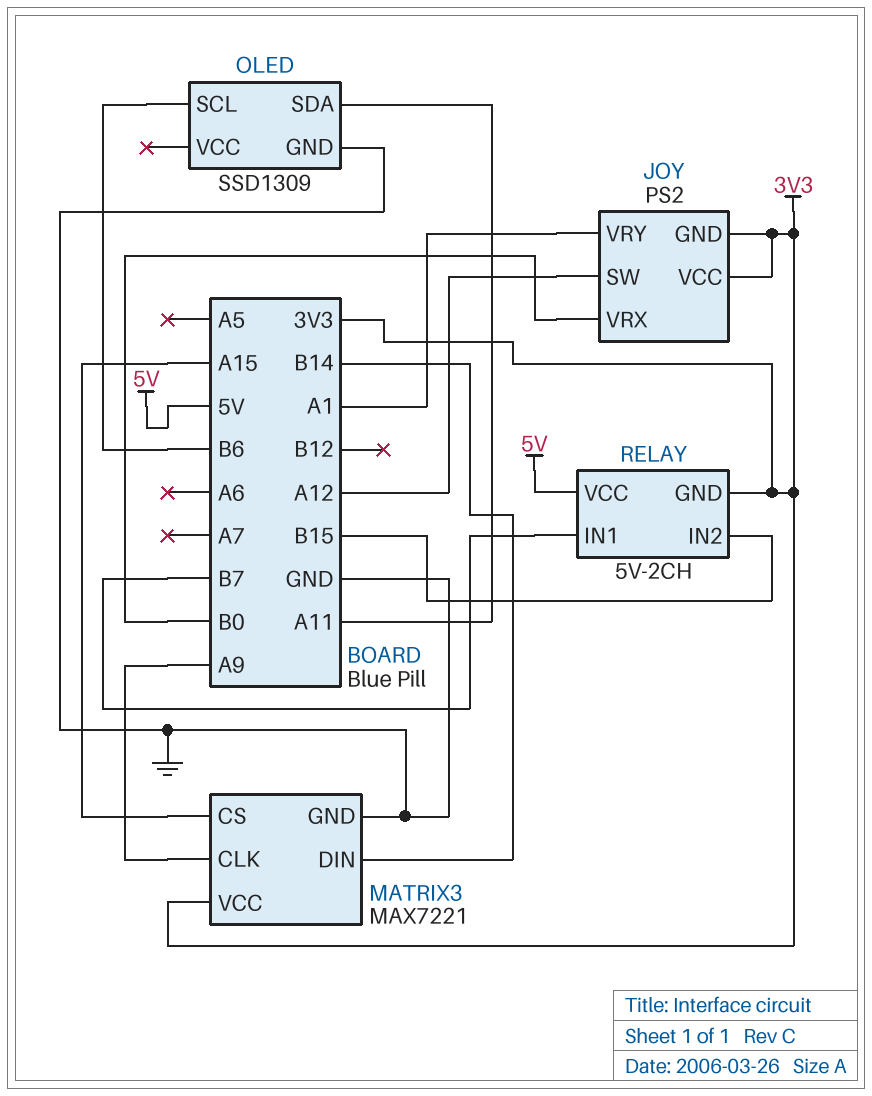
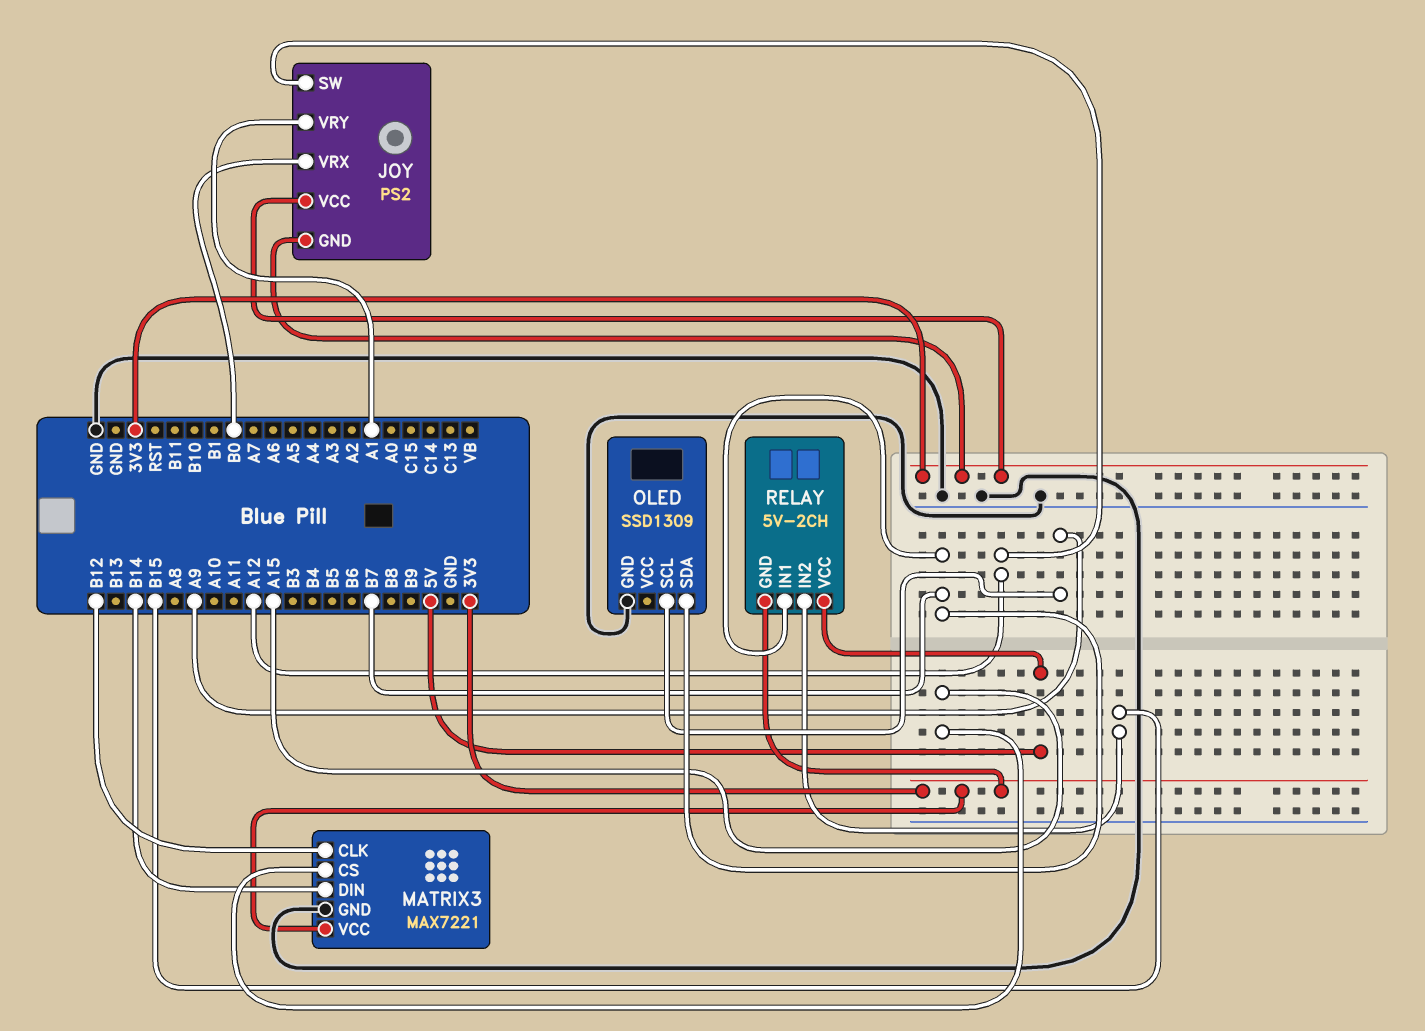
MATRIX3 pin CLK: A9 -> B12
OLED pin SCL: B6 -> A9
OLED pin SDA: A11 -> B7

